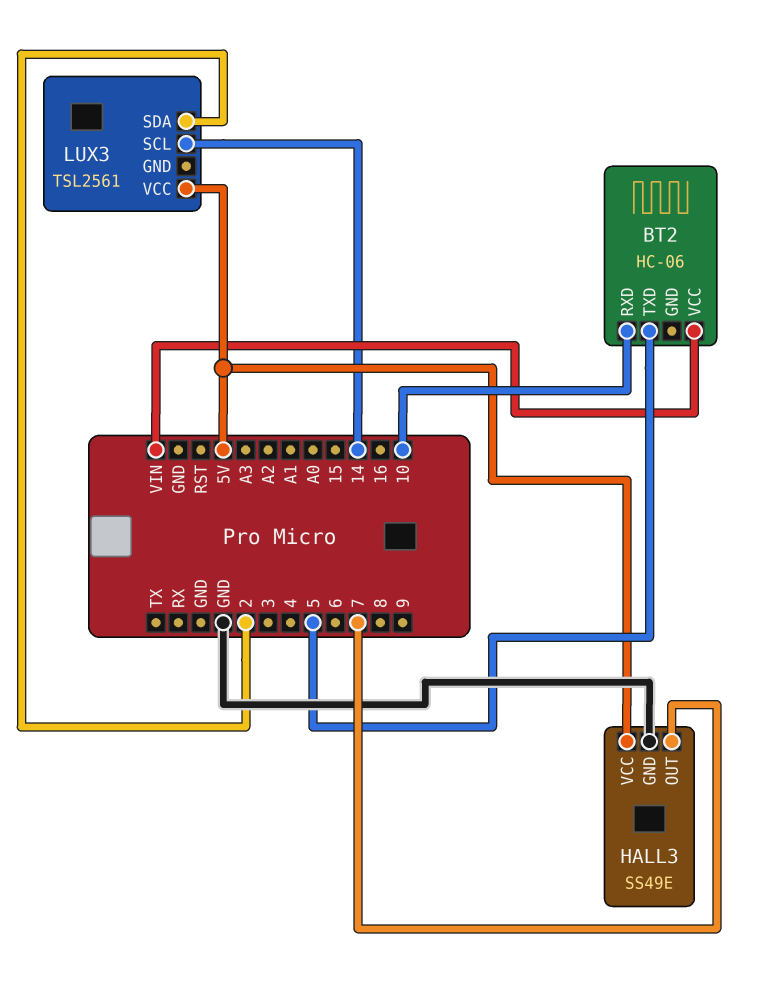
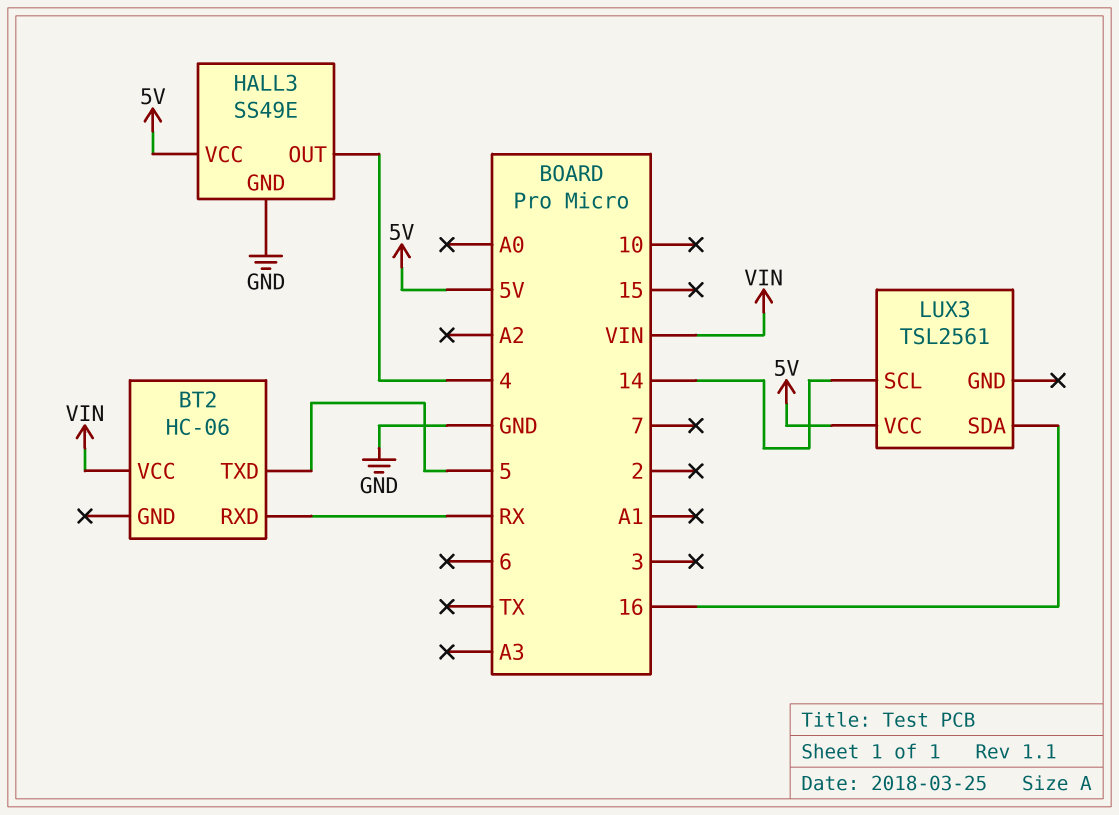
BT2 pin RXD: 10 -> RX
HALL3 pin OUT: 7 -> 4
LUX3 pin SDA: 2 -> 16

